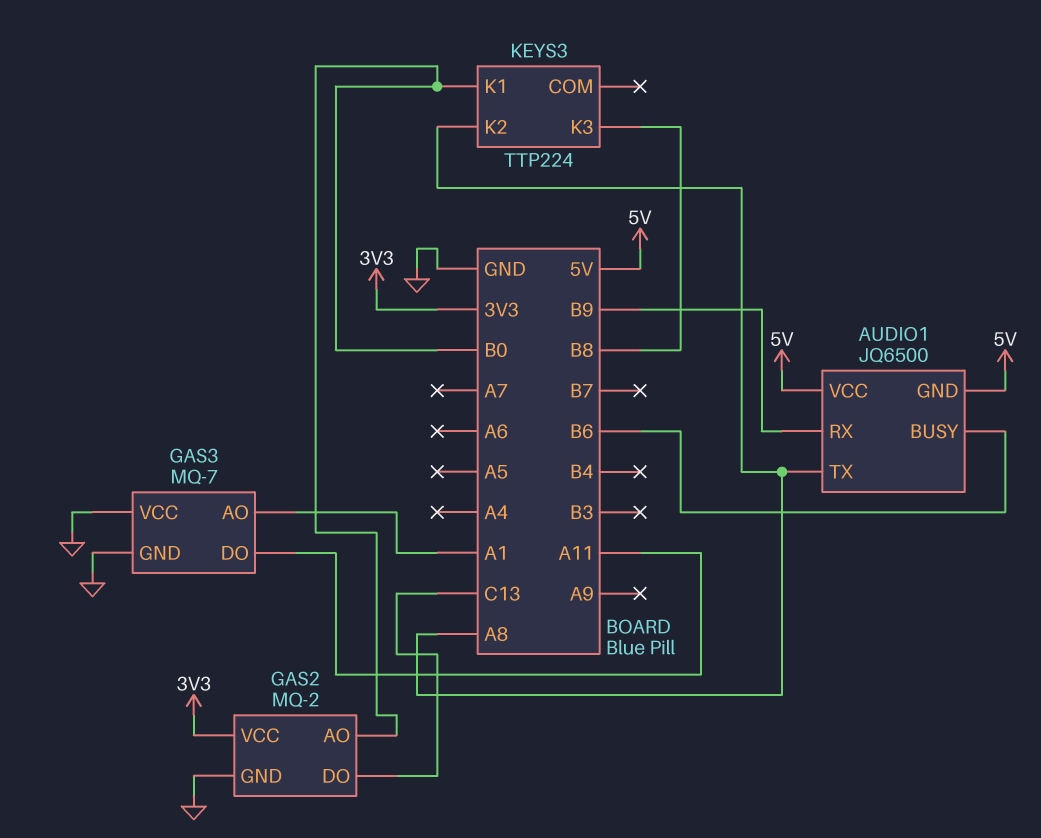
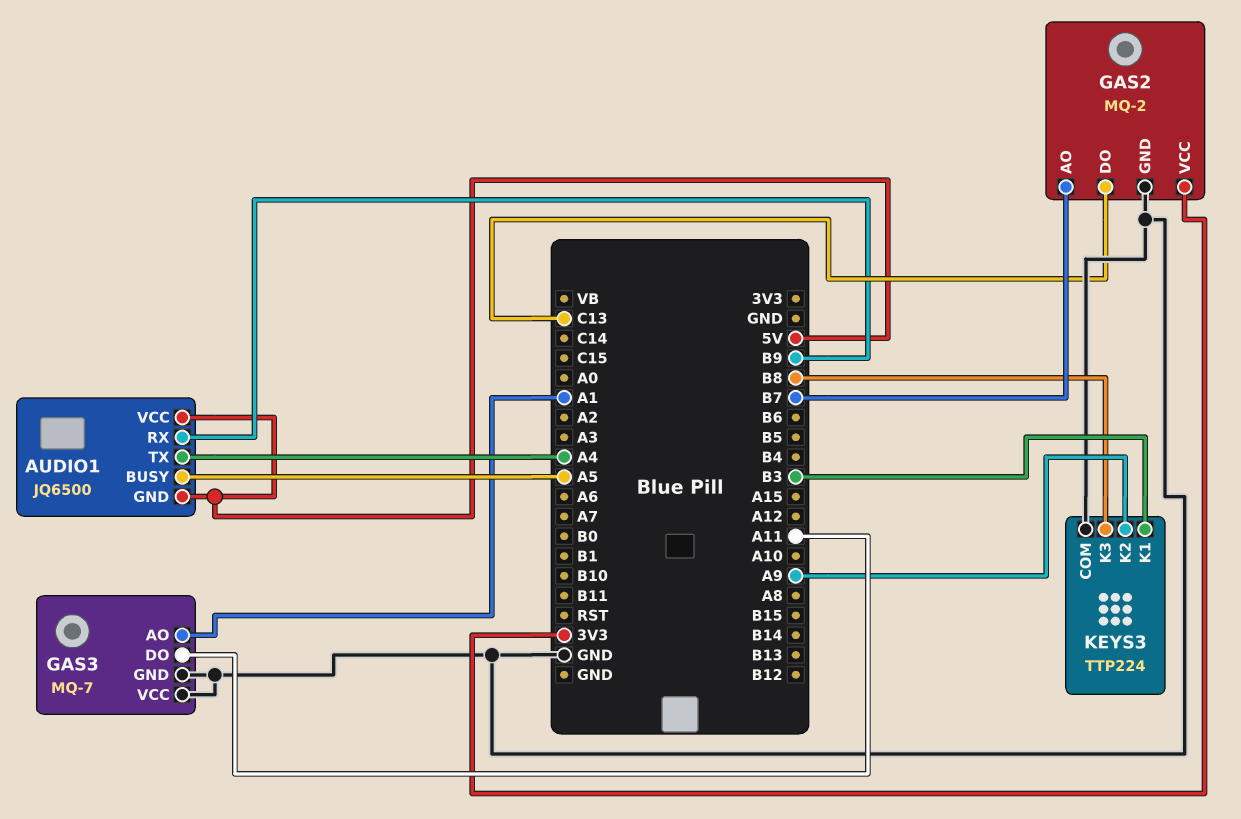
AUDIO1 pin BUSY: B6 -> A5
AUDIO1 pin TX: A8 -> A4
GAS2 pin AO: B0 -> B7
KEYS3 pin COM: none -> GND
KEYS3 pin K1: B0 -> B3
KEYS3 pin K2: A8 -> A9

